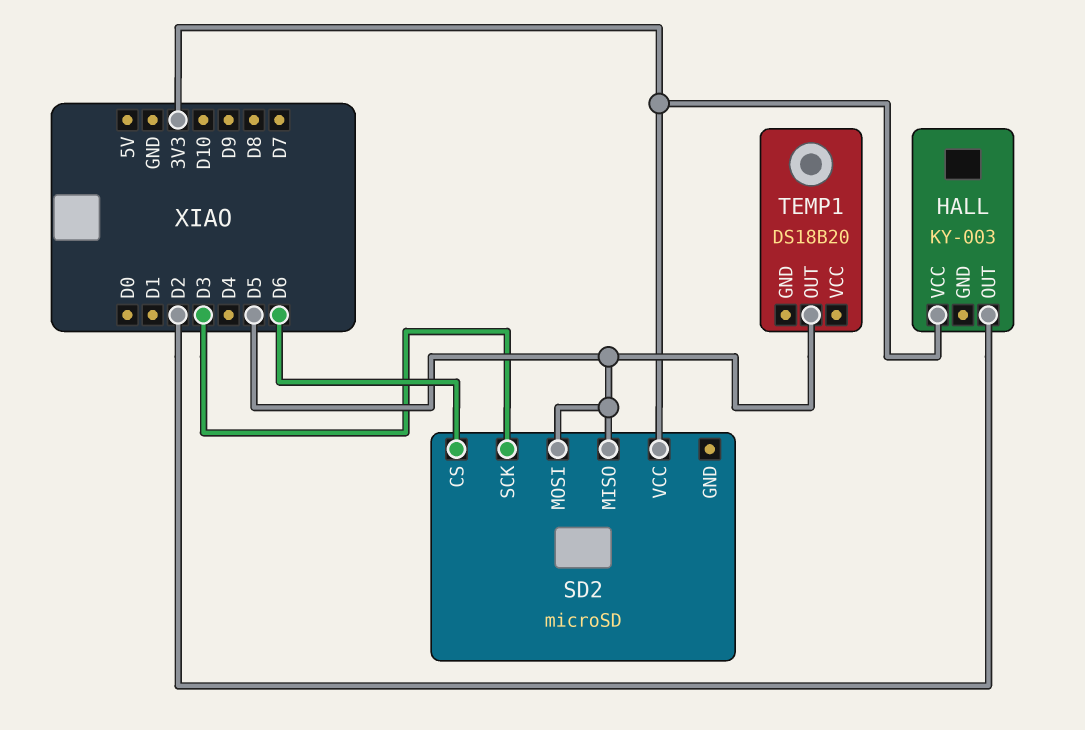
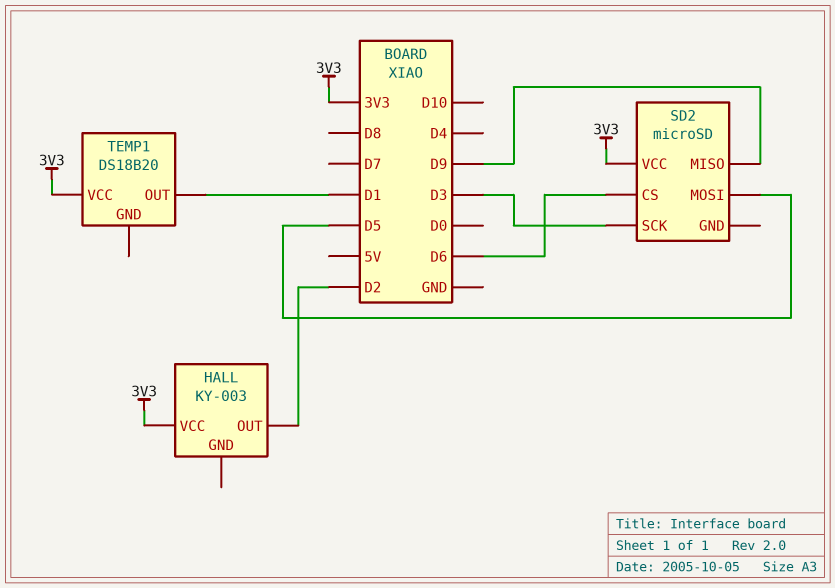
SD2 pin MISO: D5 -> D9
TEMP1 pin OUT: D5 -> D1
TEMP1 pin VCC: none -> 3V3

